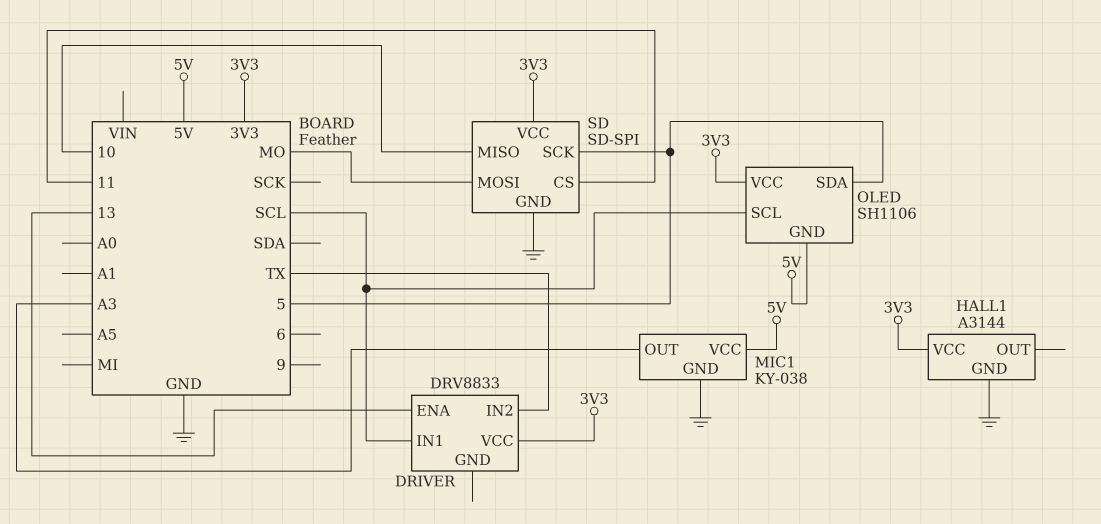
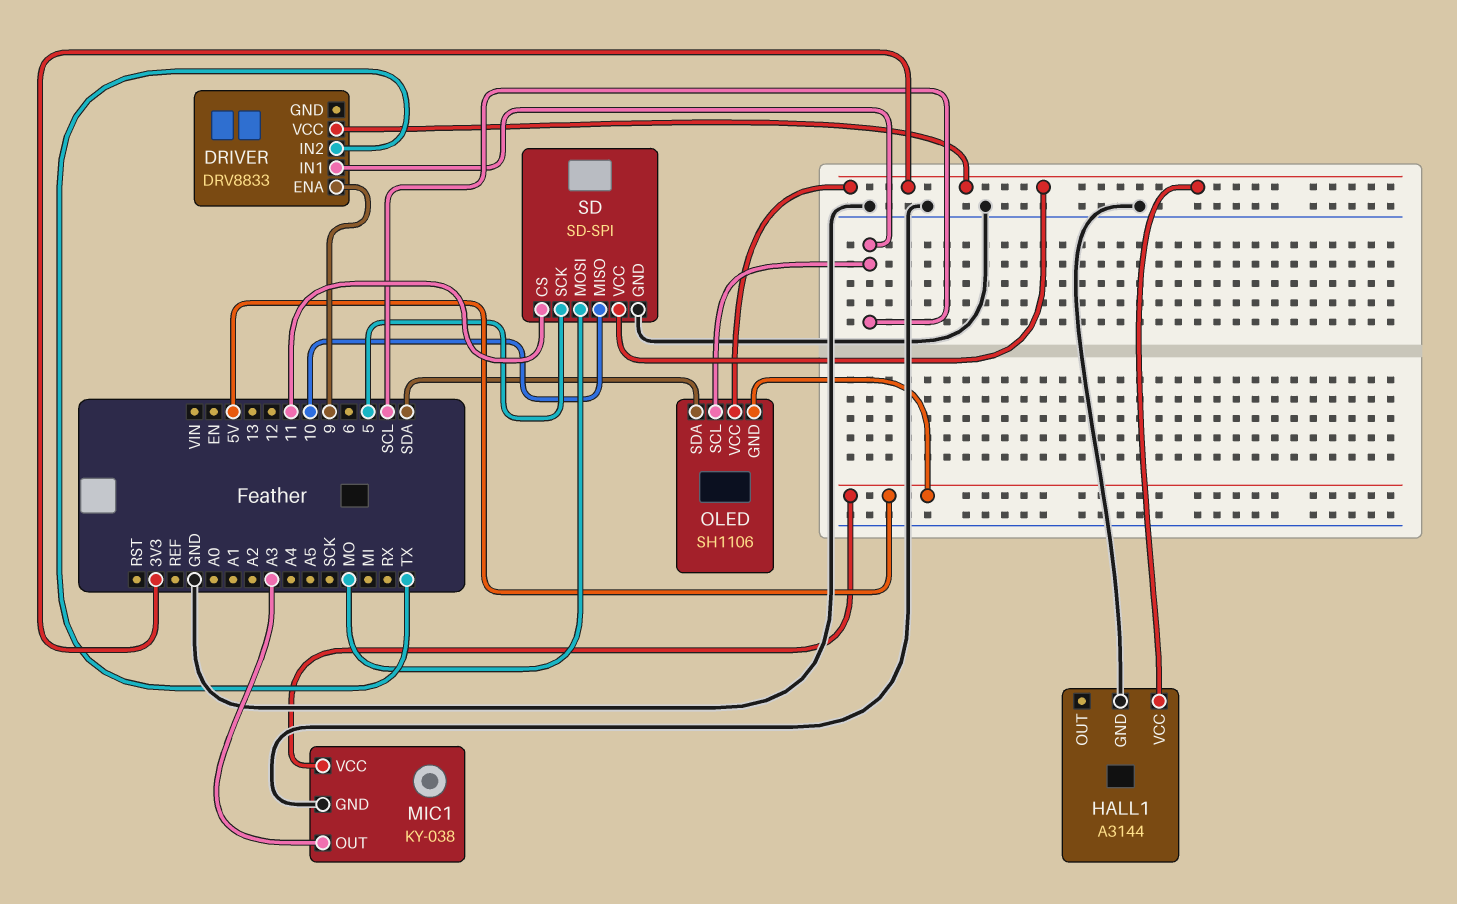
DRIVER pin ENA: 13 -> 9
OLED pin SDA: 5 -> SDA

